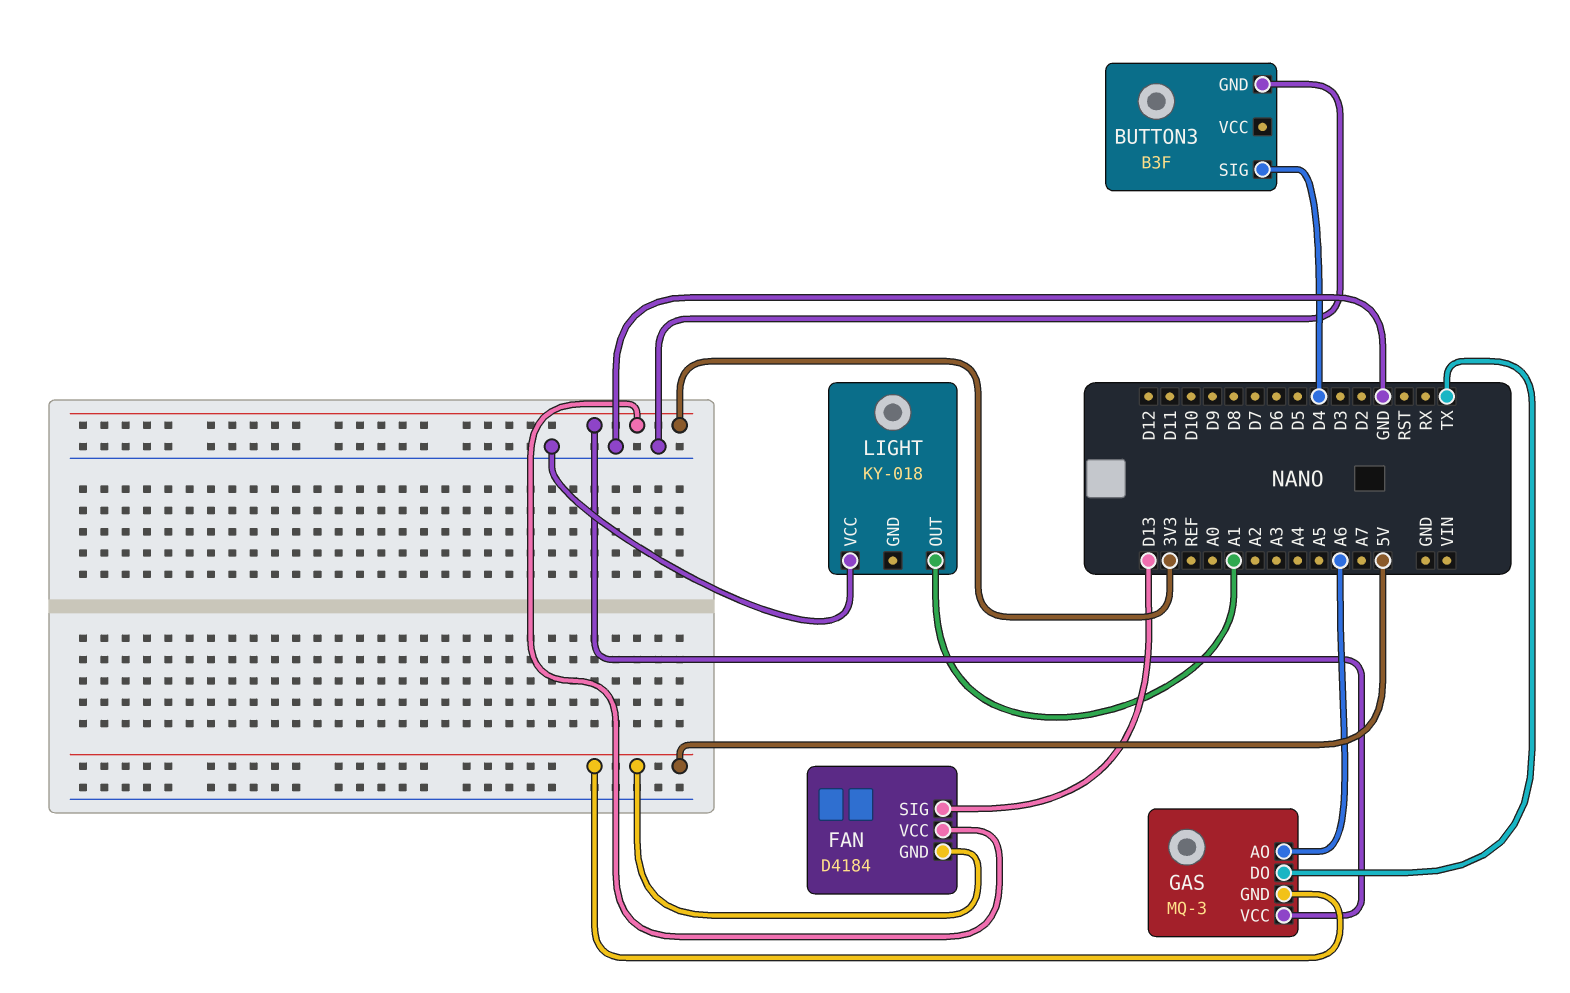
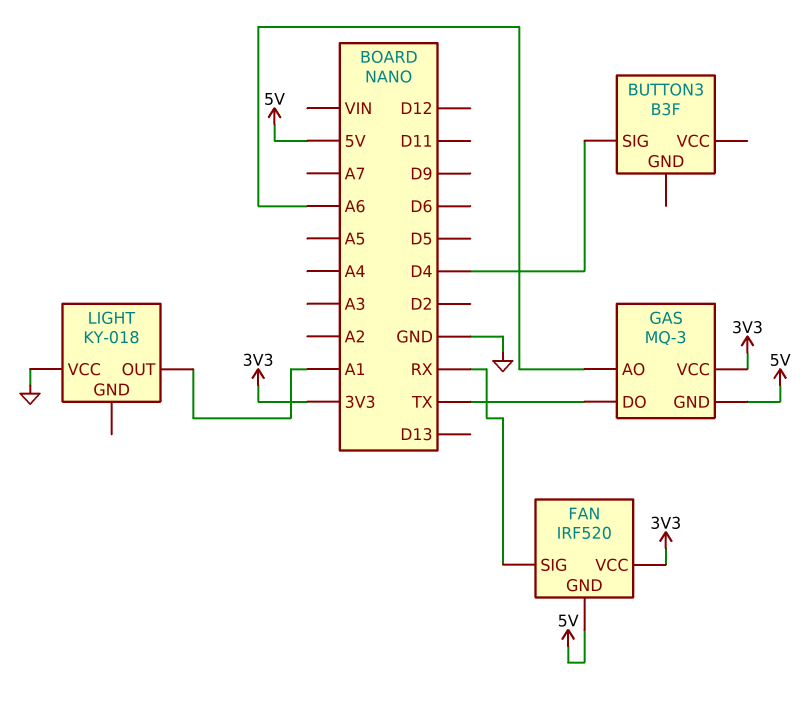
BUTTON3 pin GND: GND -> none
FAN: D4184 -> IRF520
FAN pin SIG: D13 -> RX

